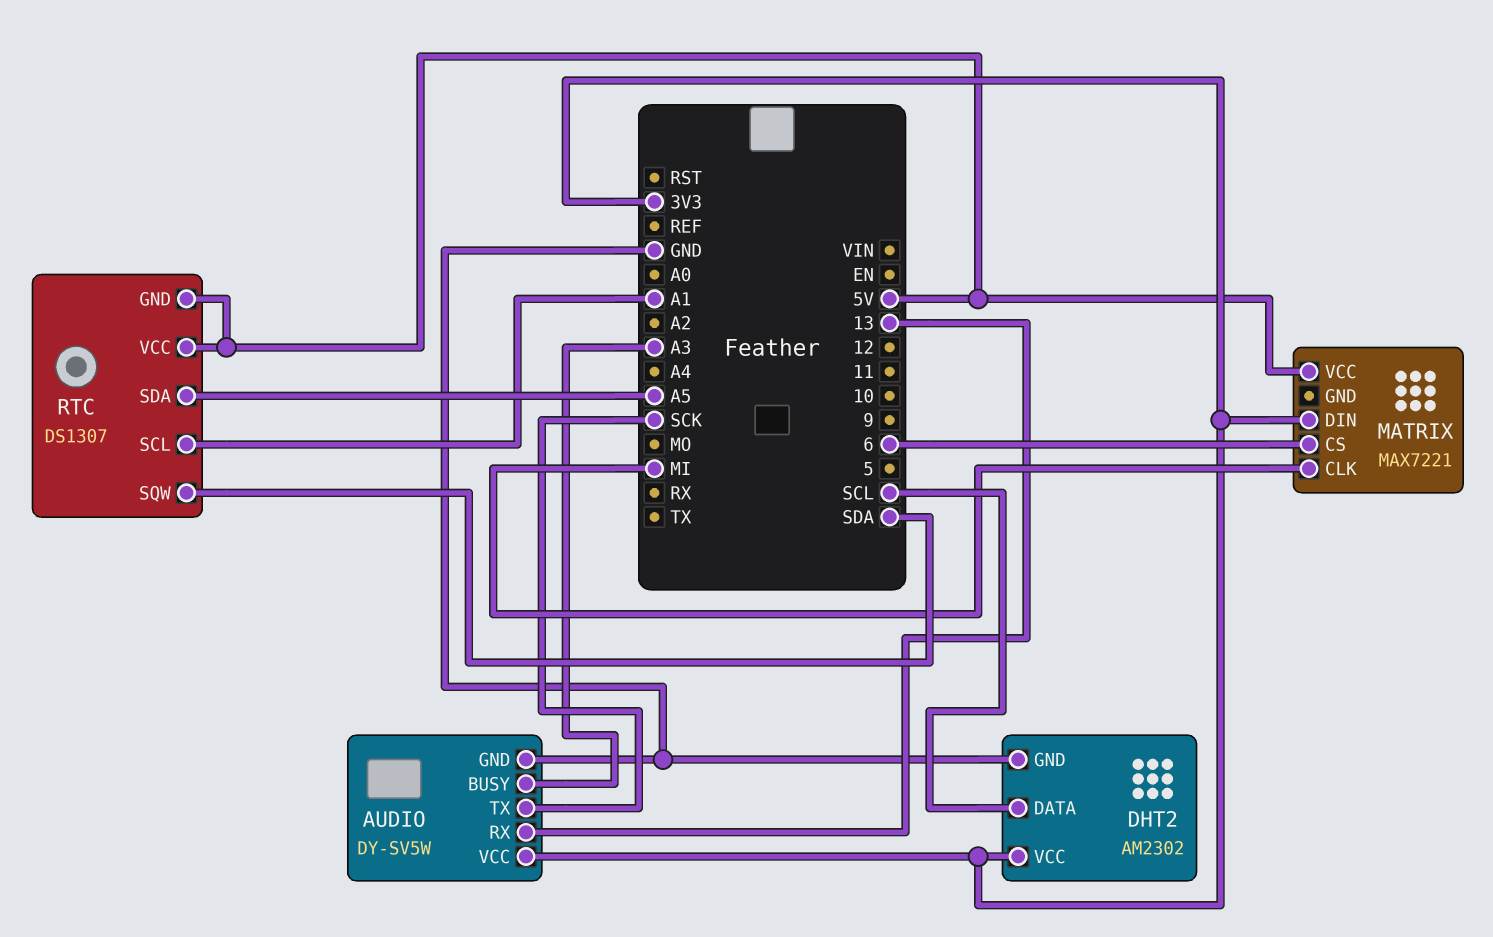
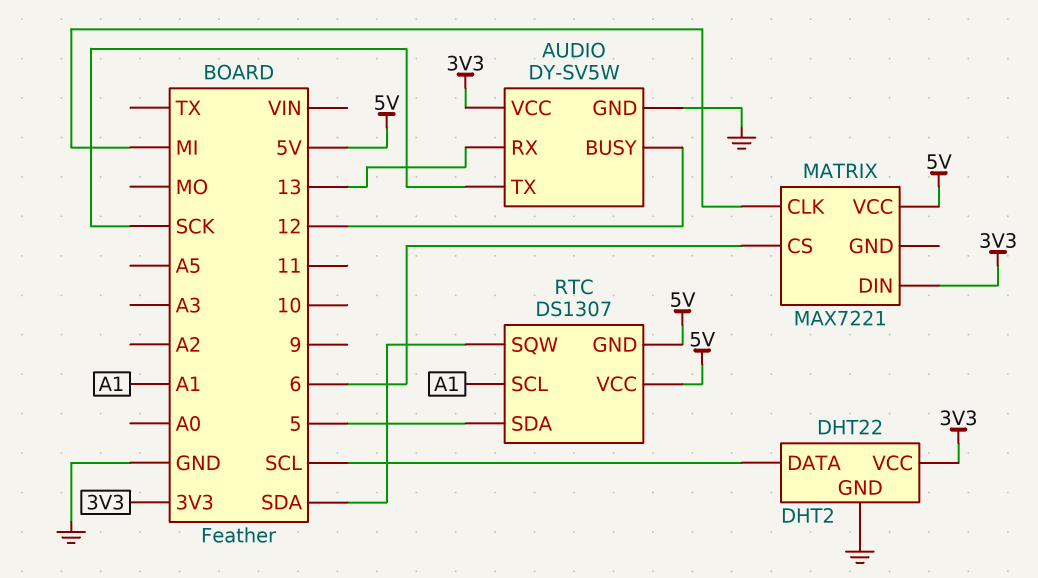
AUDIO pin BUSY: A3 -> 12
DHT2: AM2302 -> DHT22
RTC pin SDA: A5 -> 5

